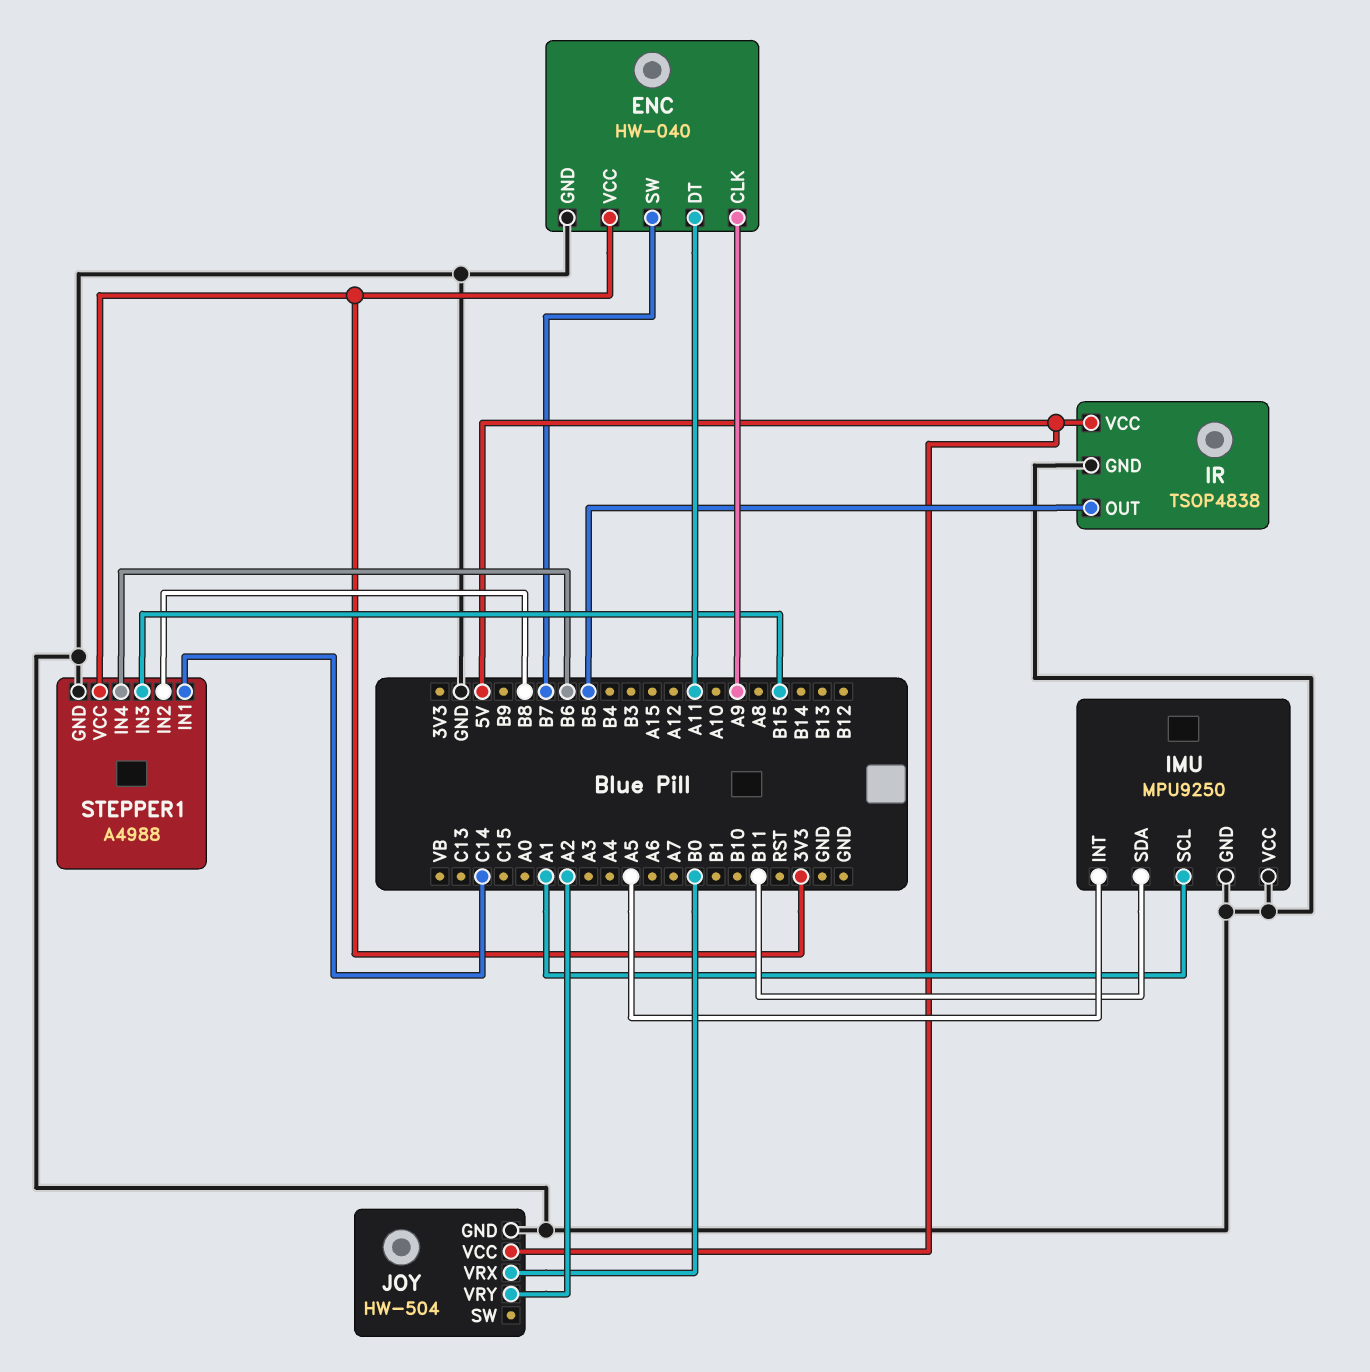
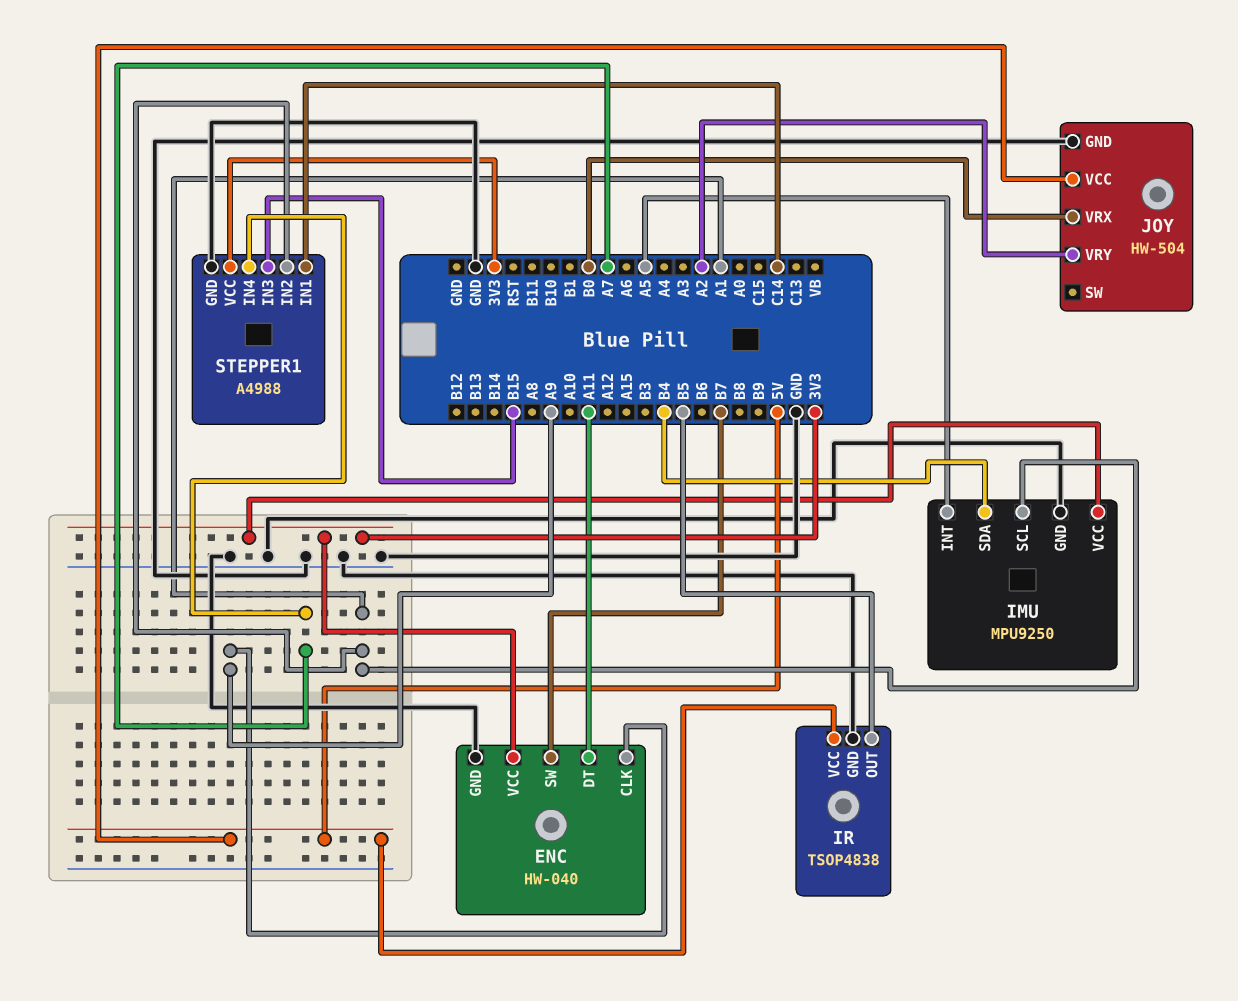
IMU pin SDA: B11 -> B4
IMU pin VCC: GND -> 3V3
STEPPER1 pin IN2: B8 -> A1
STEPPER1 pin IN4: B6 -> A7

